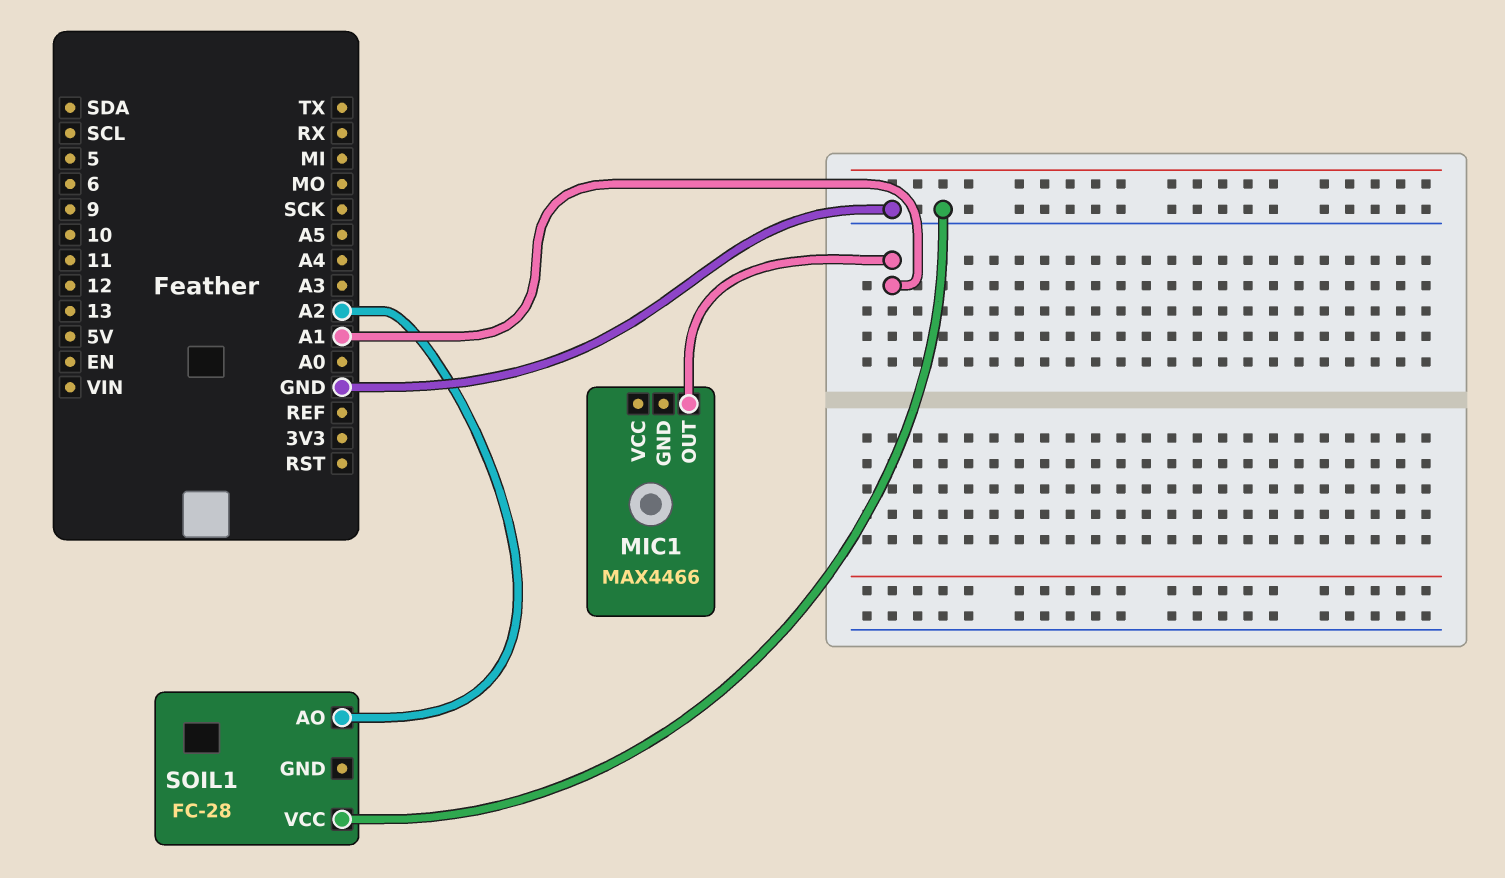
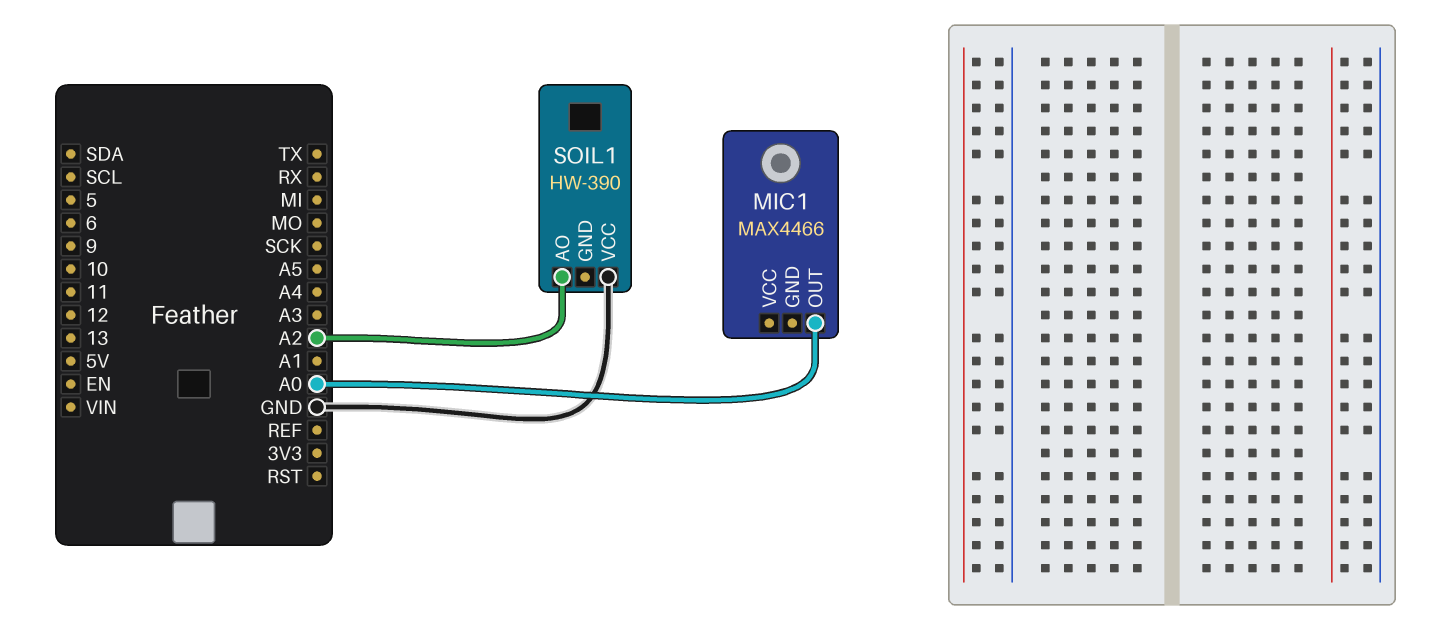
MIC1 pin OUT: A1 -> A0
SOIL1: FC-28 -> HW-390

